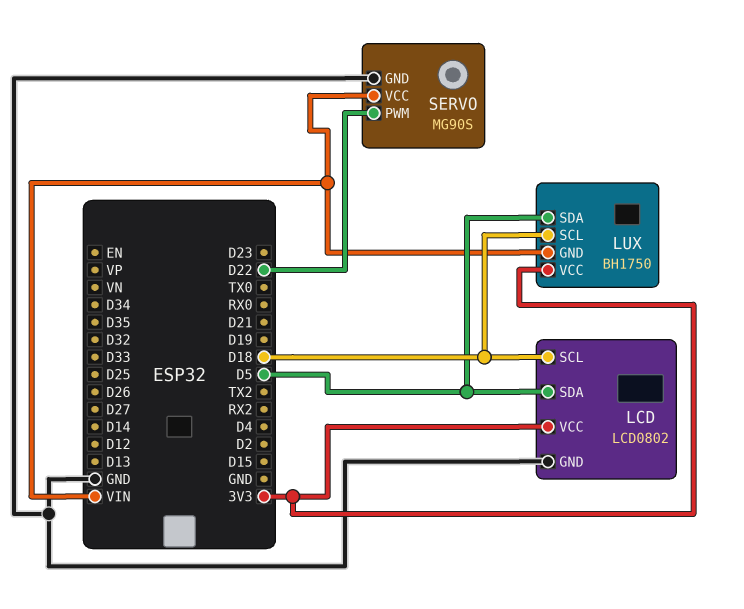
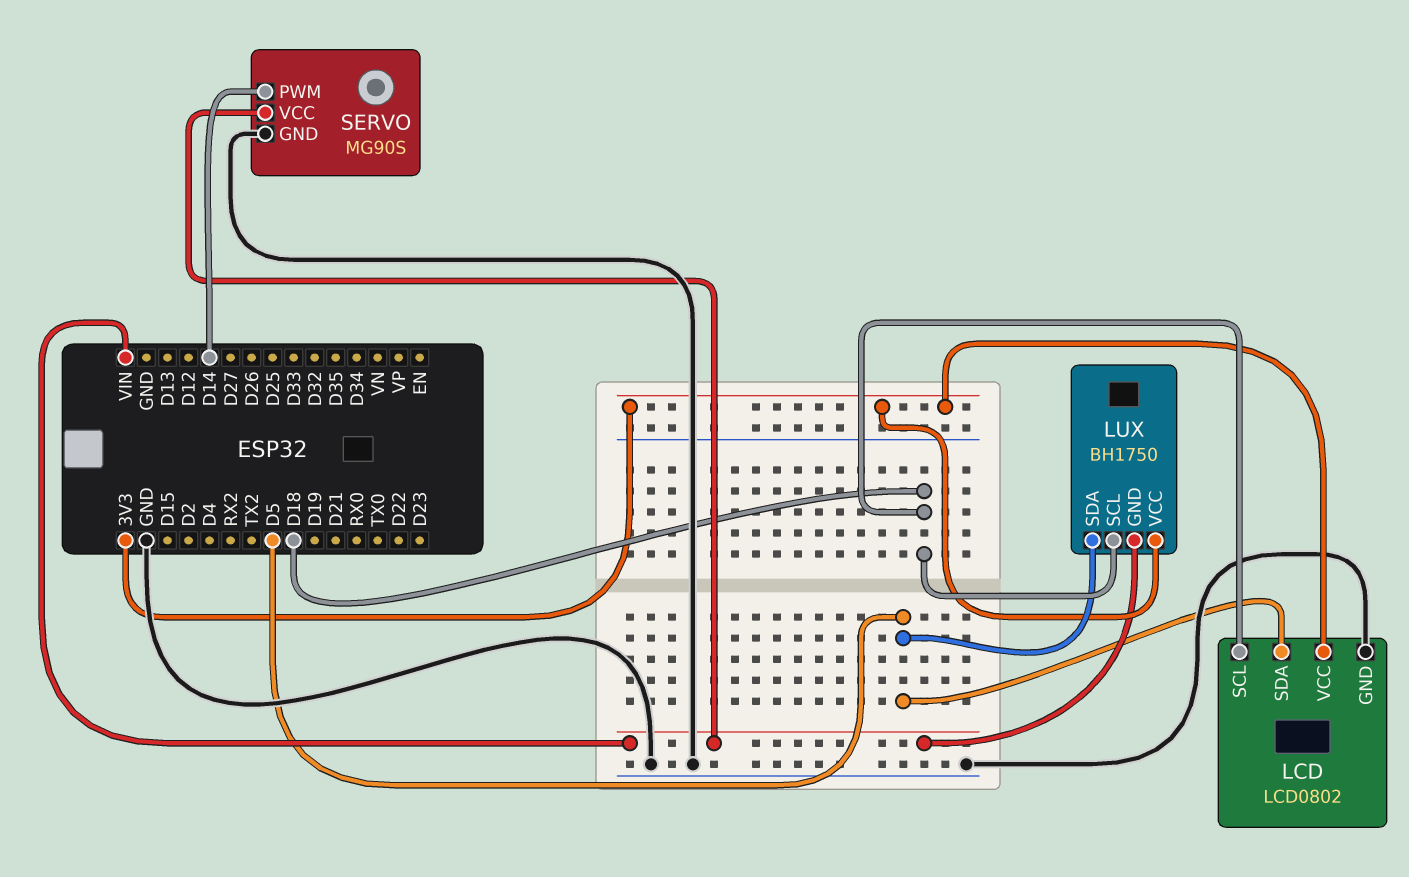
SERVO pin PWM: D22 -> D14

